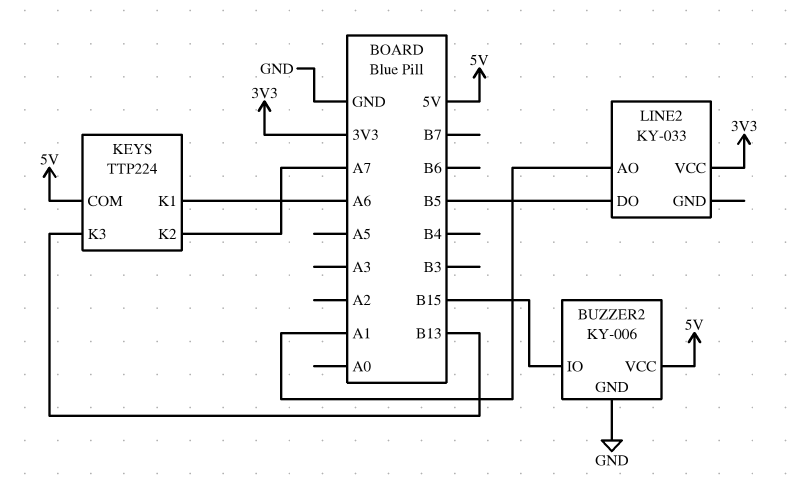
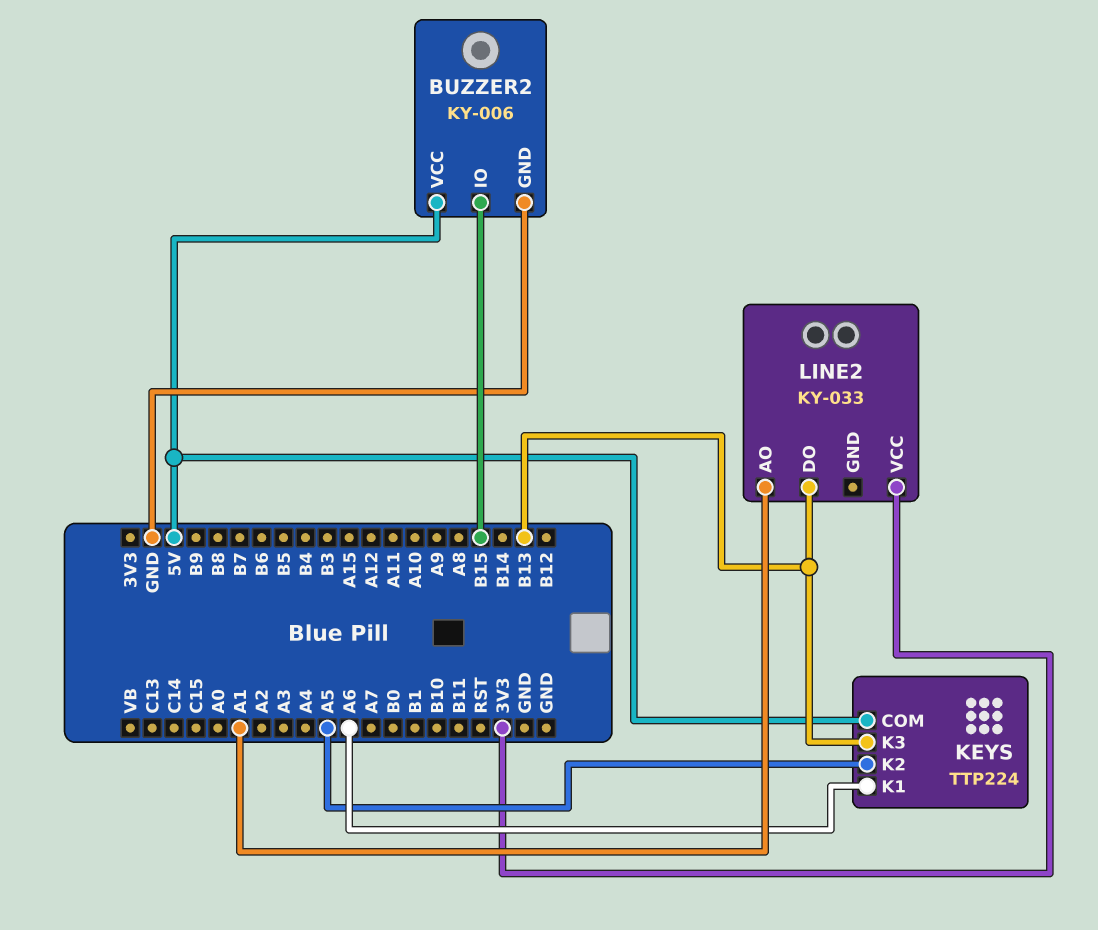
KEYS pin K2: A7 -> A5
LINE2 pin DO: B5 -> B13

